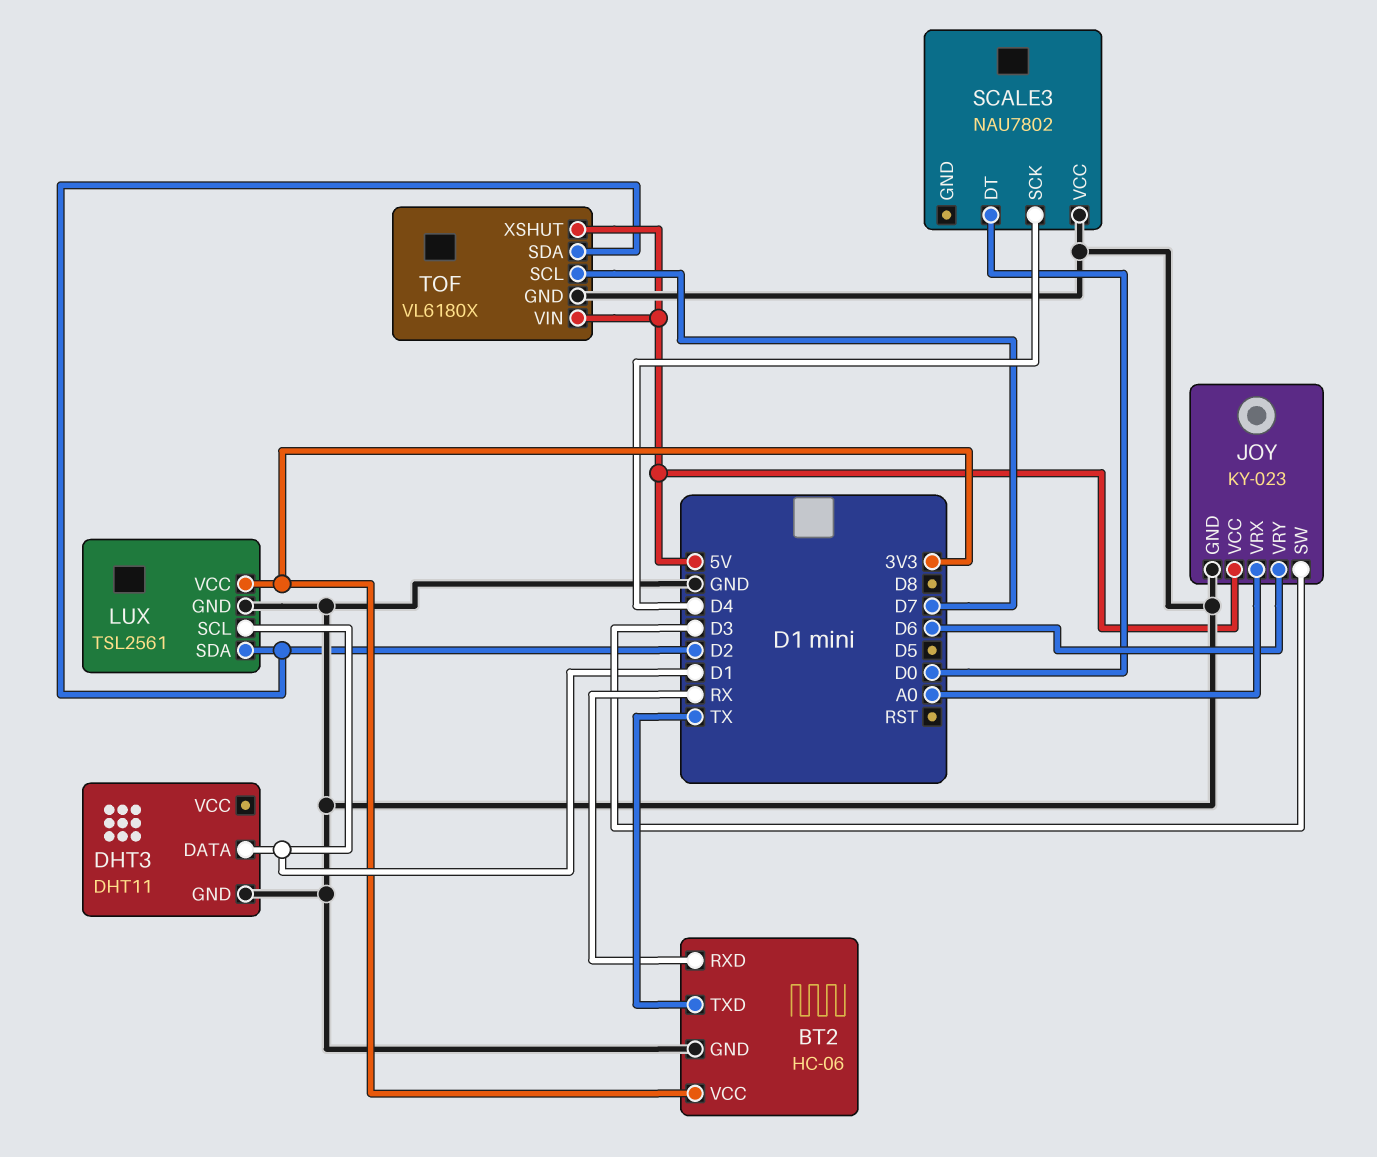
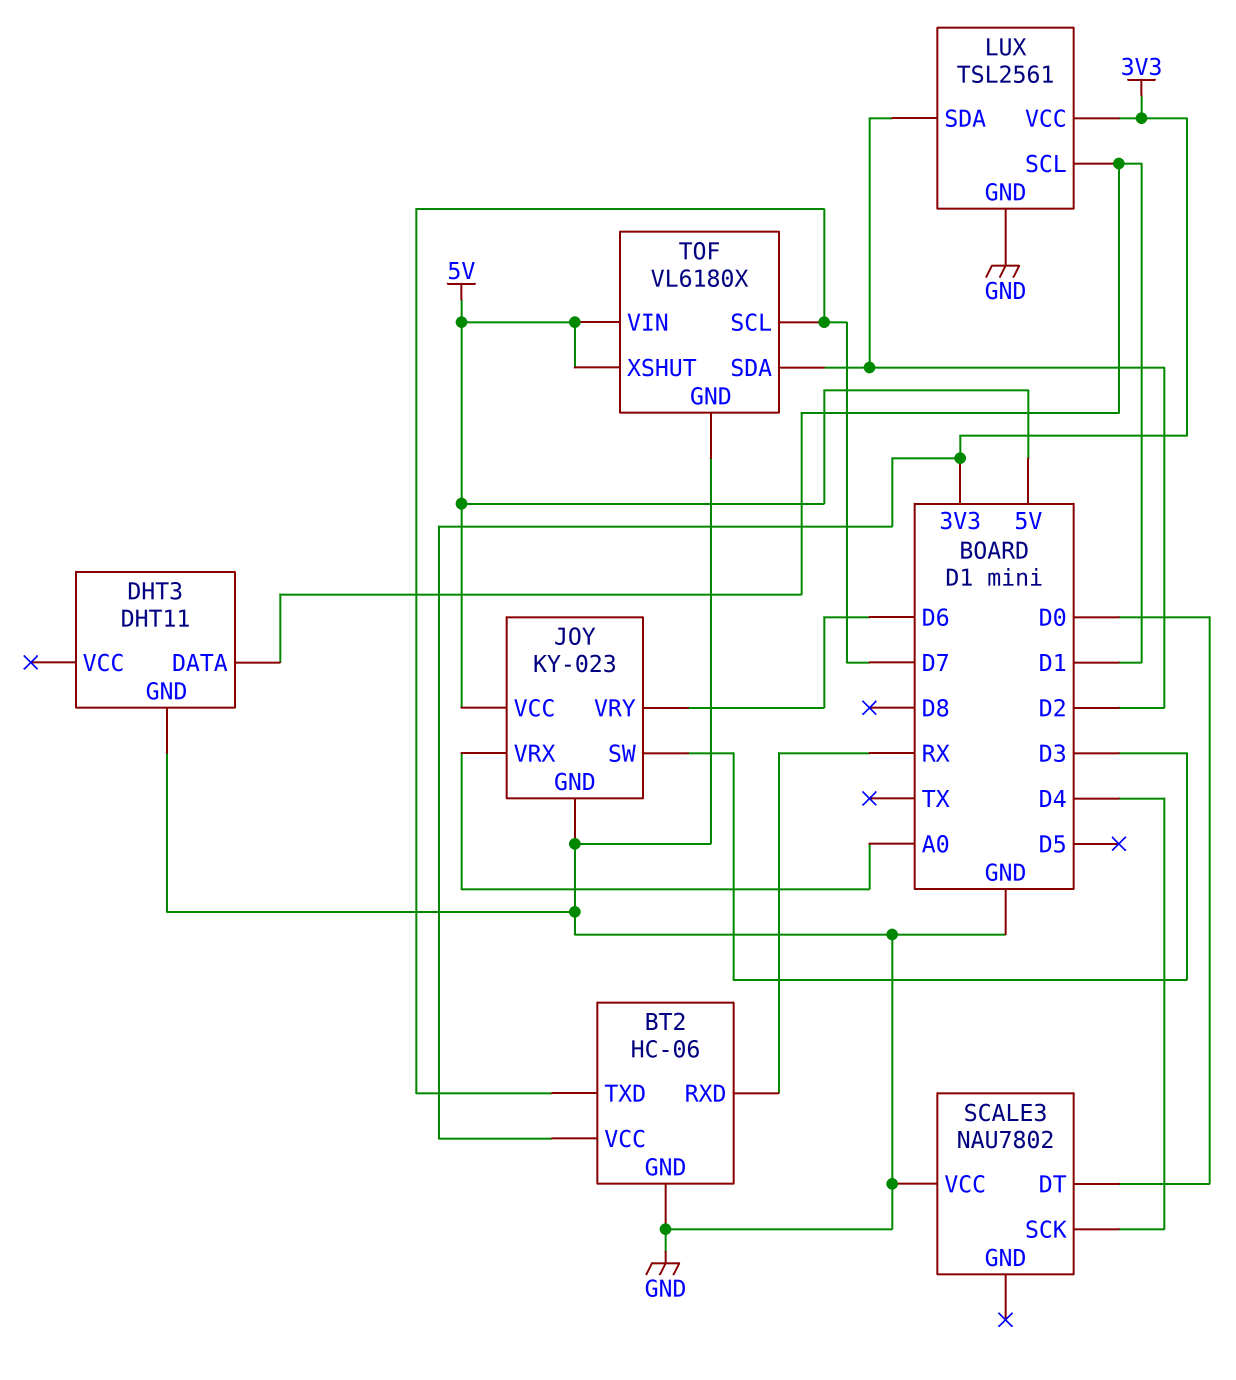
BT2 pin TXD: TX -> D7

